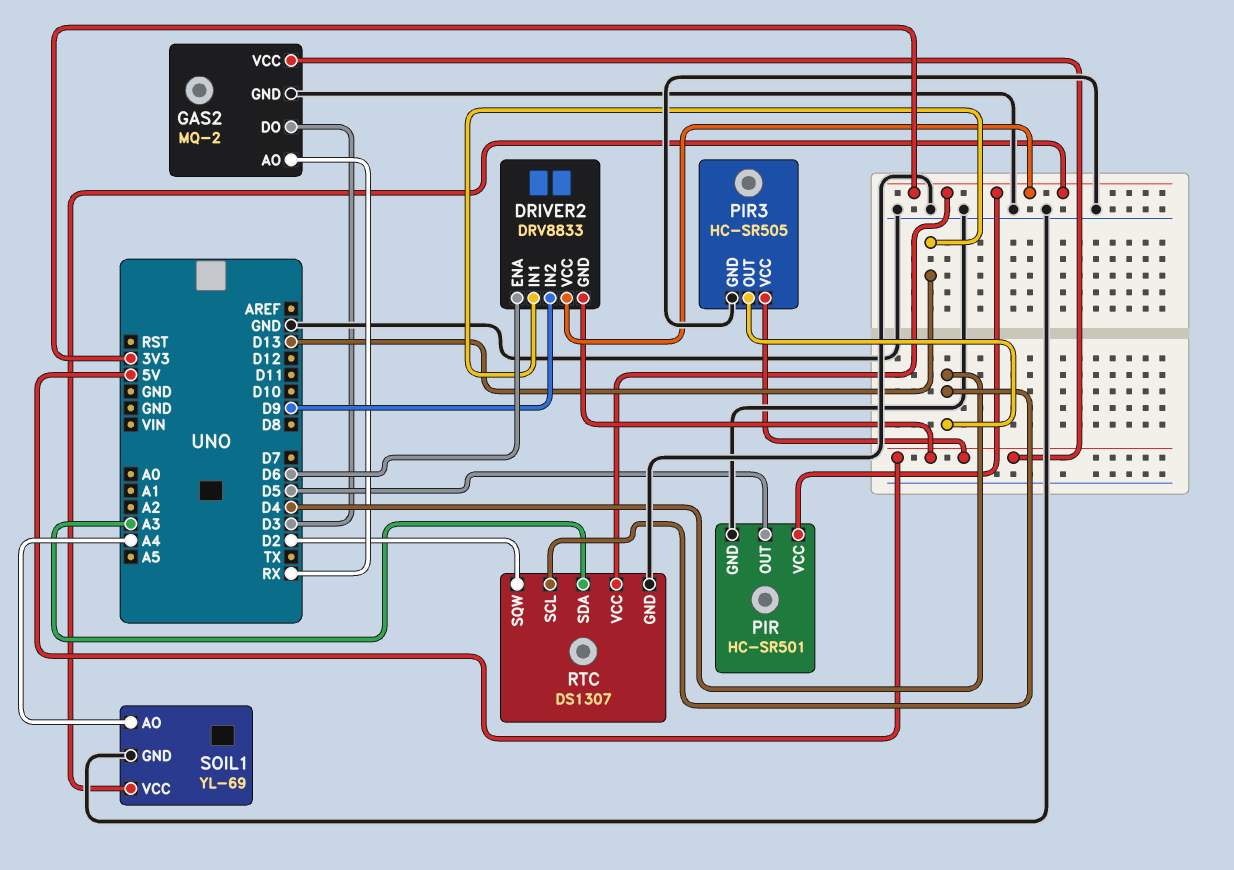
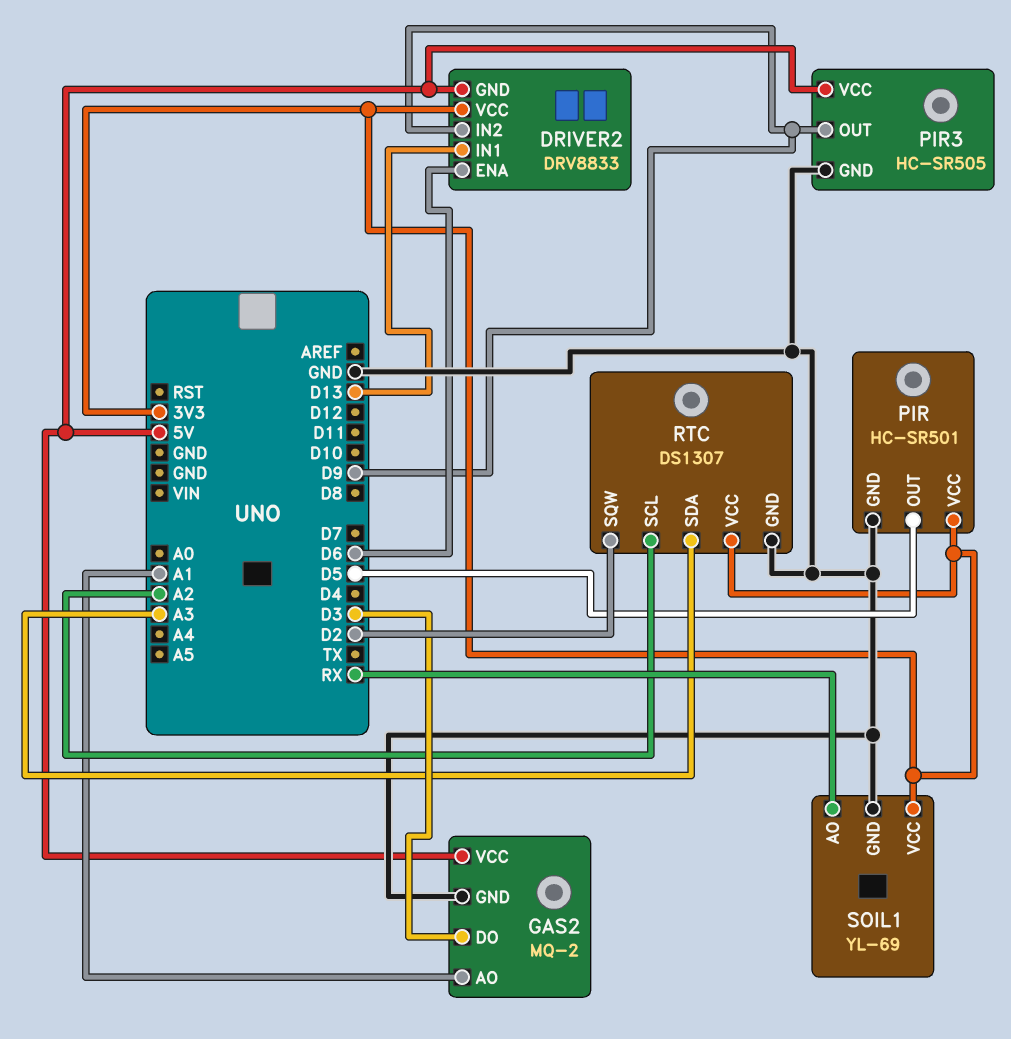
GAS2 pin AO: RX -> A1
PIR3 pin OUT: D4 -> D9
RTC pin SCL: D4 -> A2
SOIL1 pin AO: A4 -> RX

